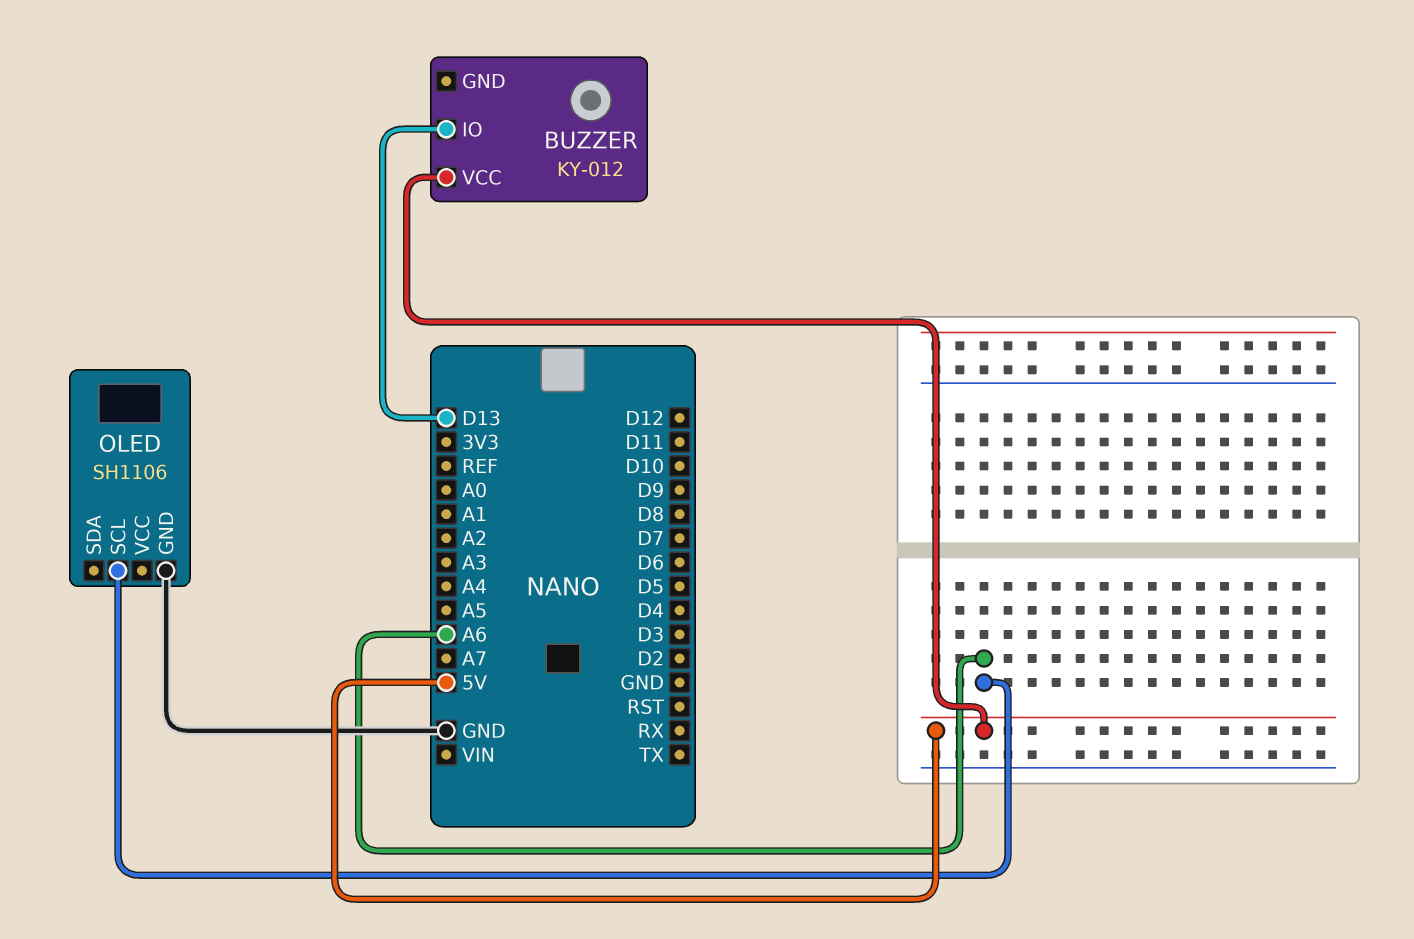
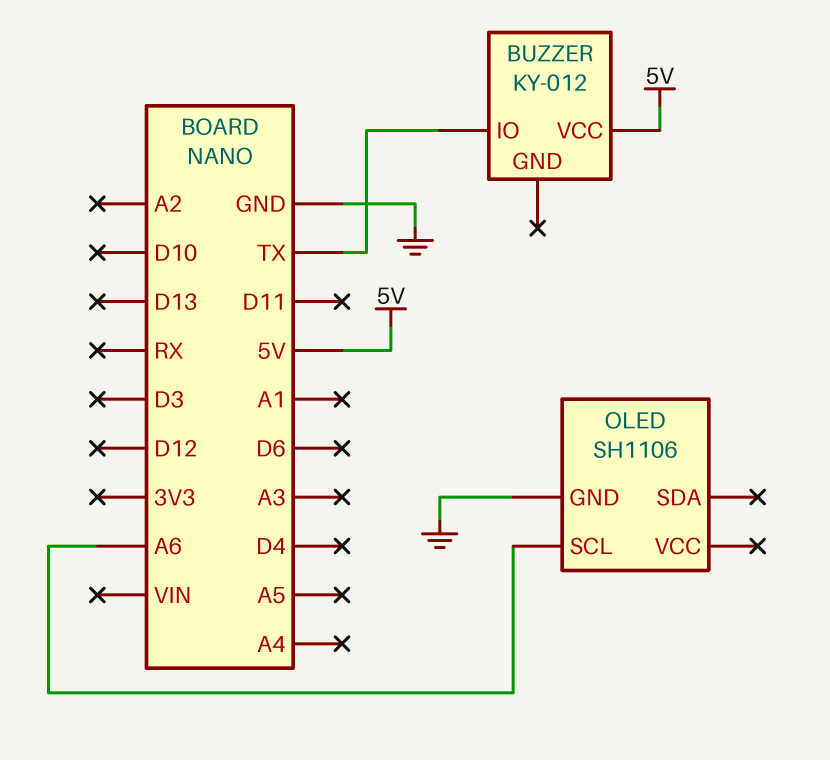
BUZZER pin IO: D13 -> TX

